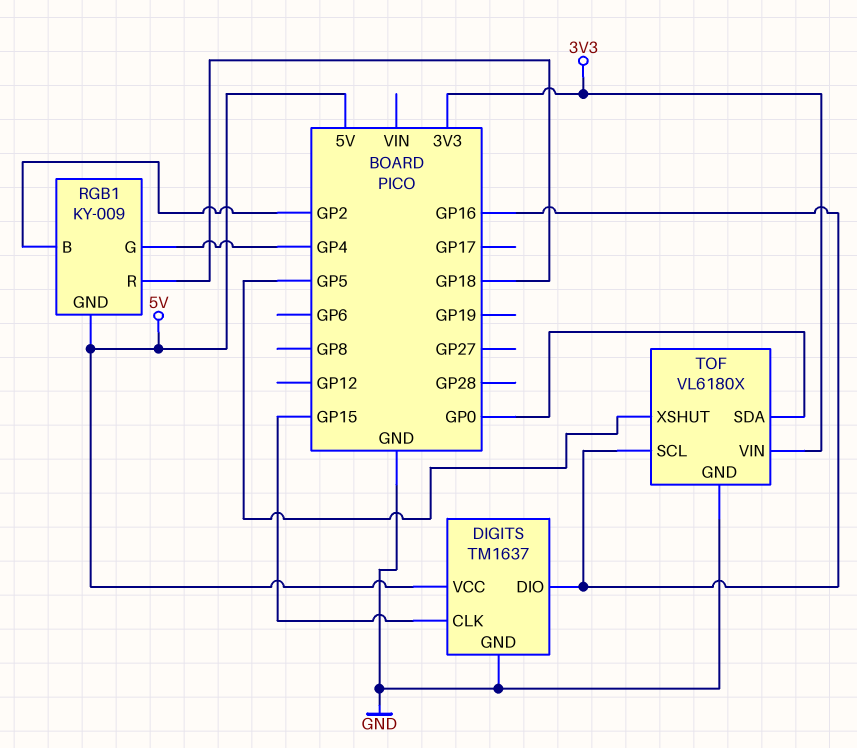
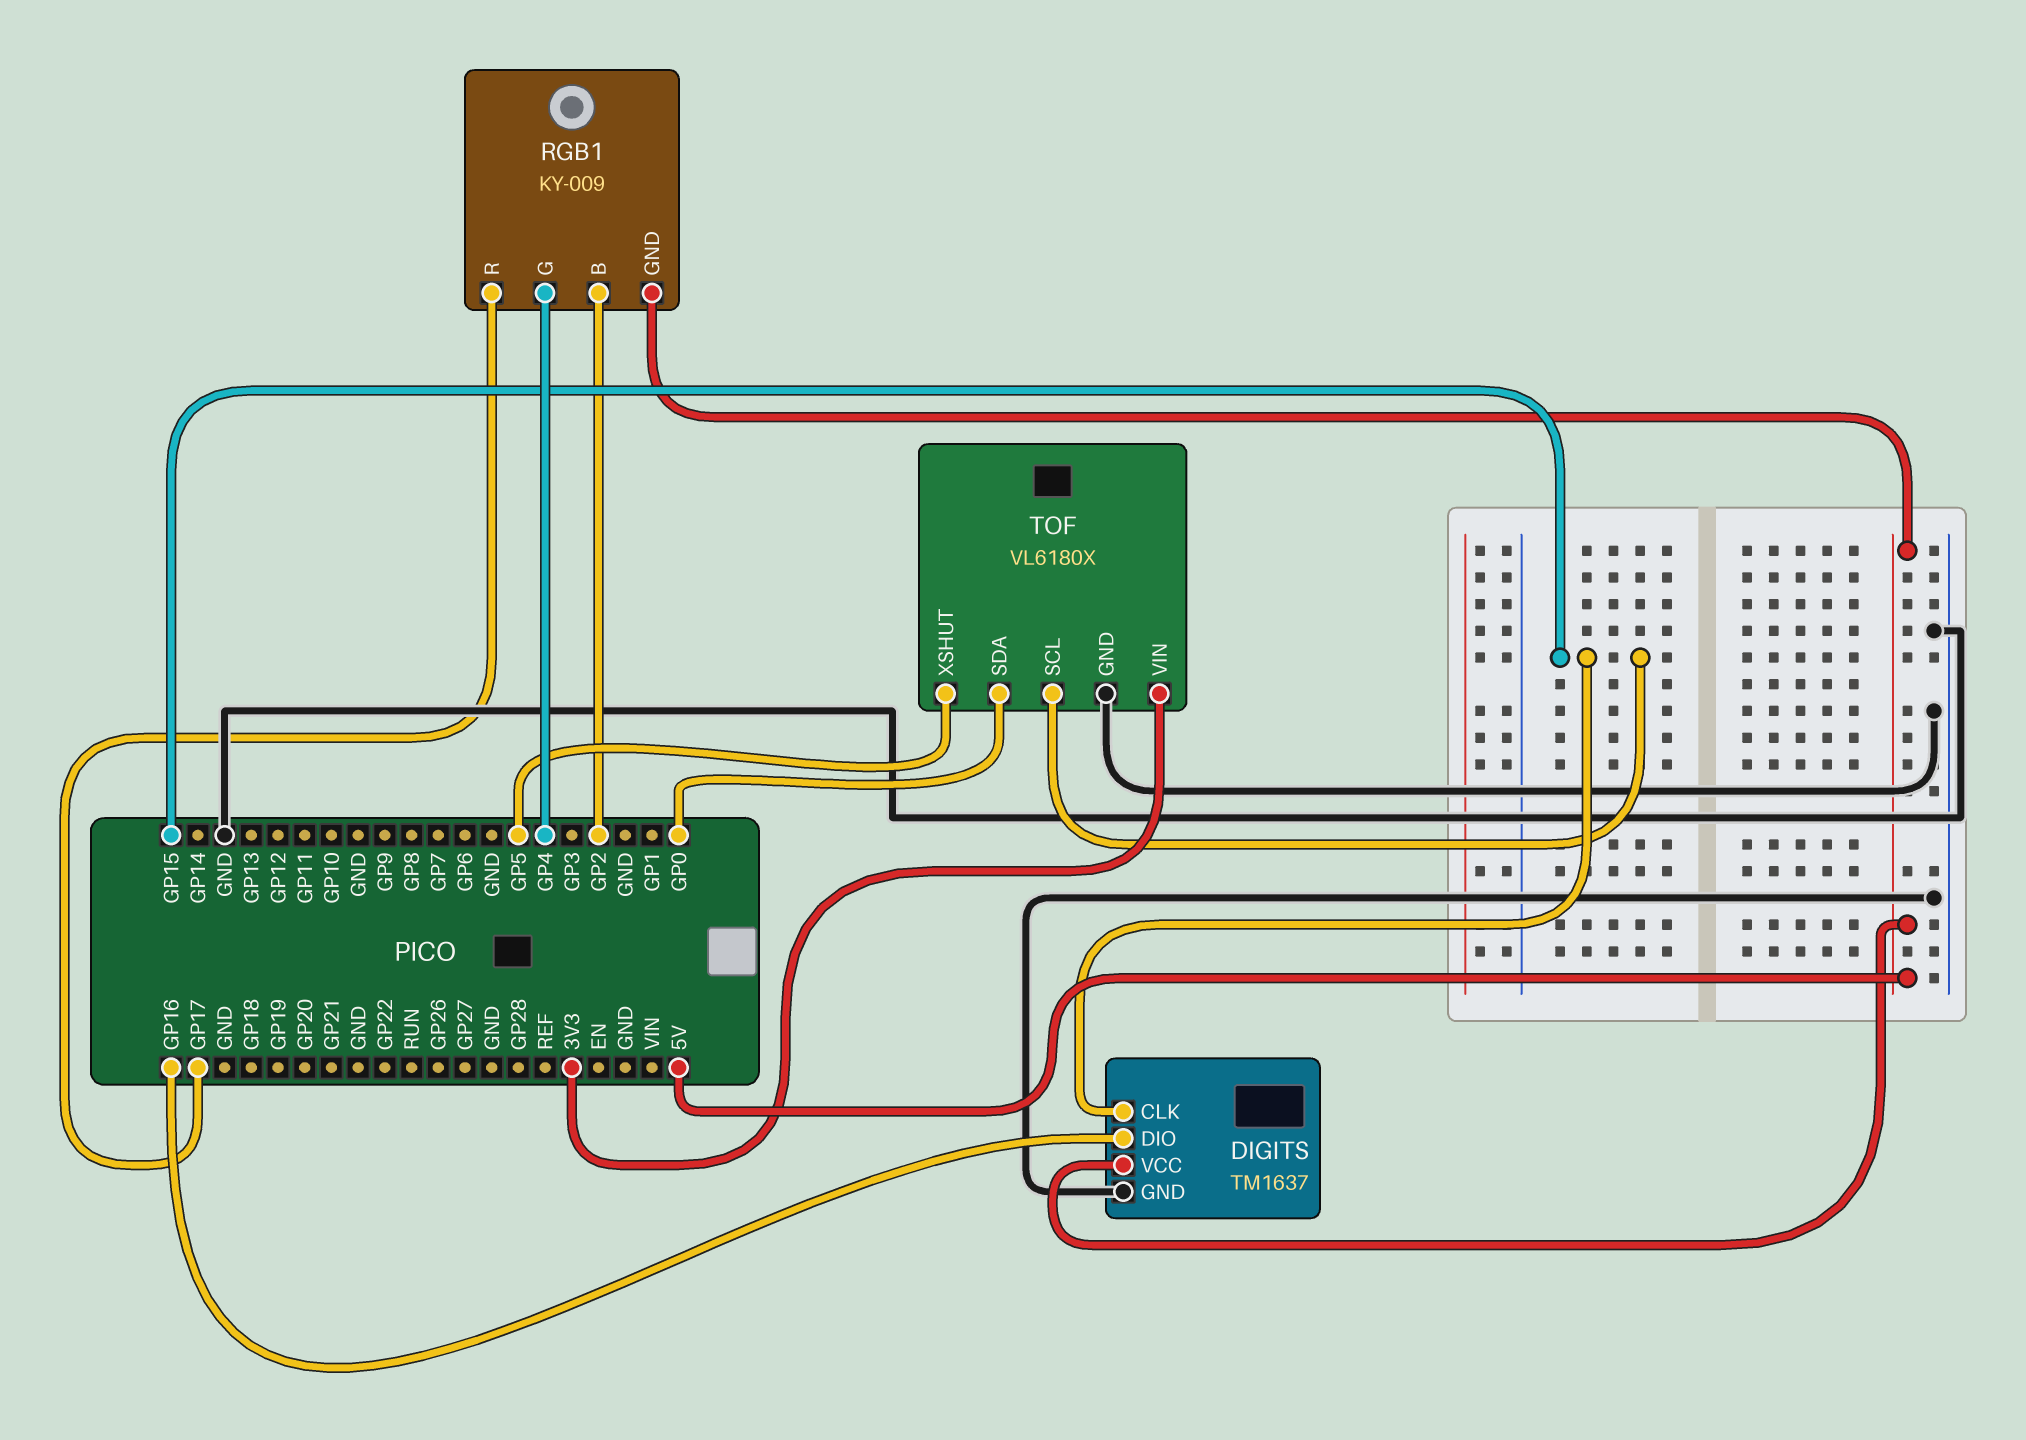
RGB1 pin R: GP18 -> GP17
TOF pin SCL: GP16 -> GP15

